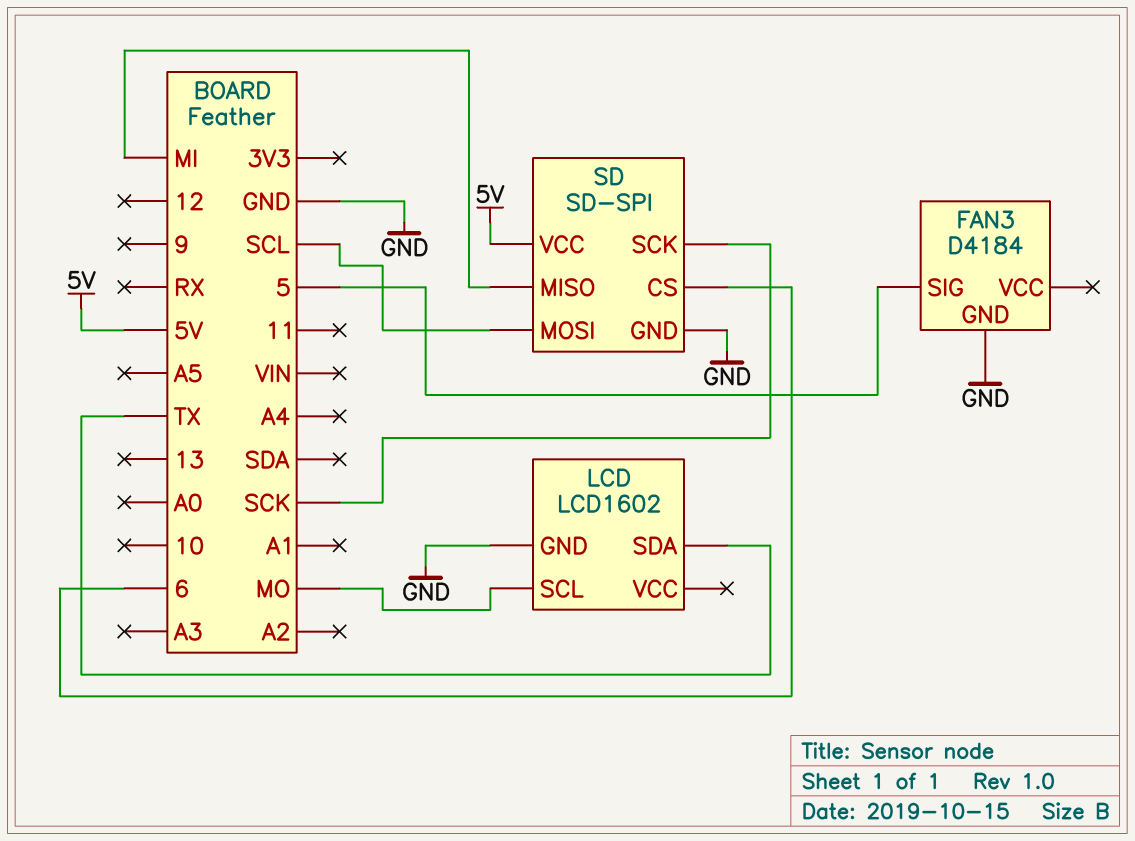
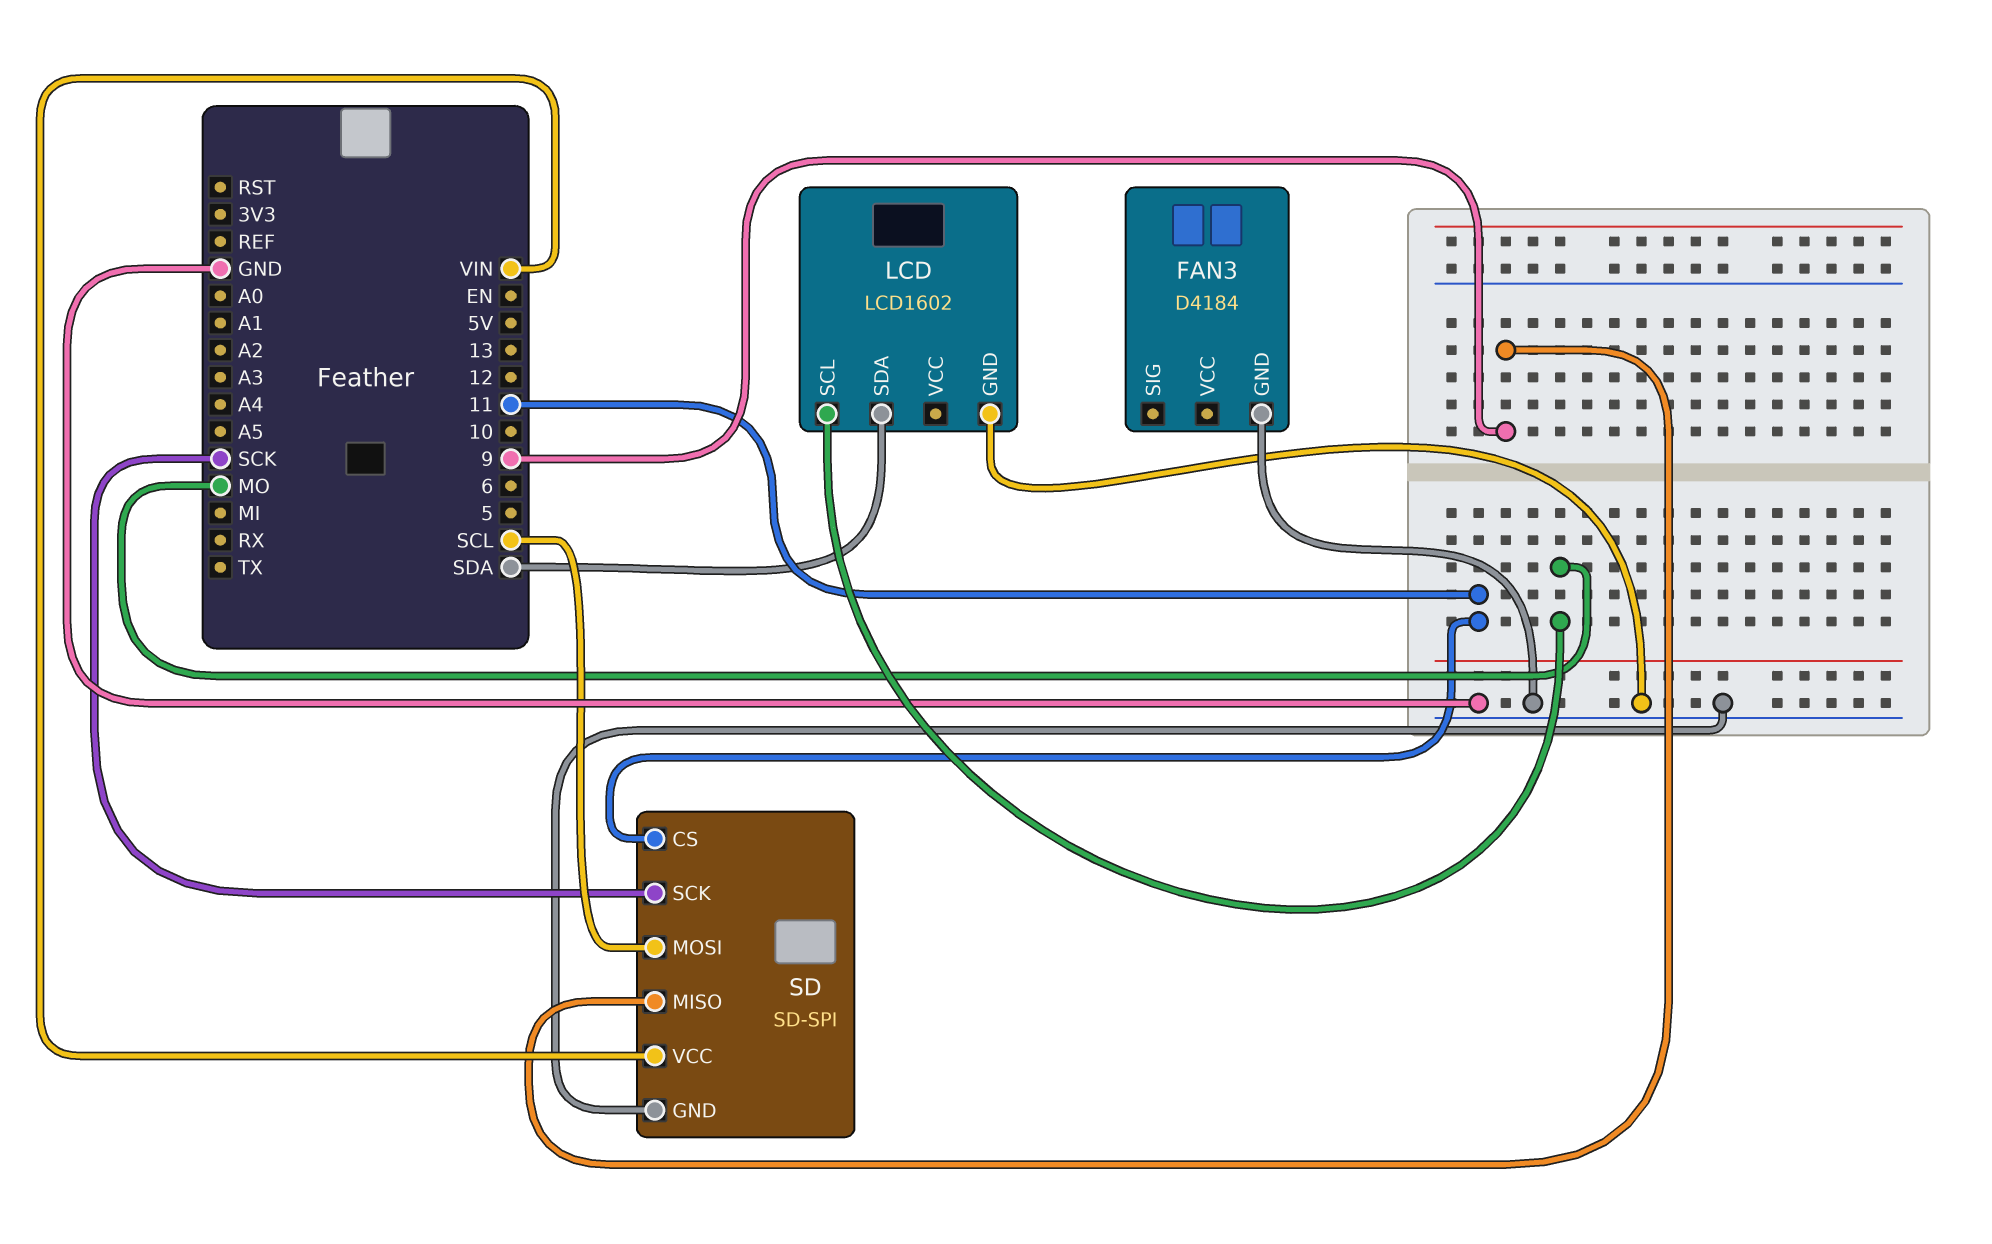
FAN3 pin SIG: 5 -> none
LCD pin SDA: TX -> SDA
SD pin CS: 6 -> 11
SD pin MISO: MI -> 9
SD pin VCC: 5V -> VIN

